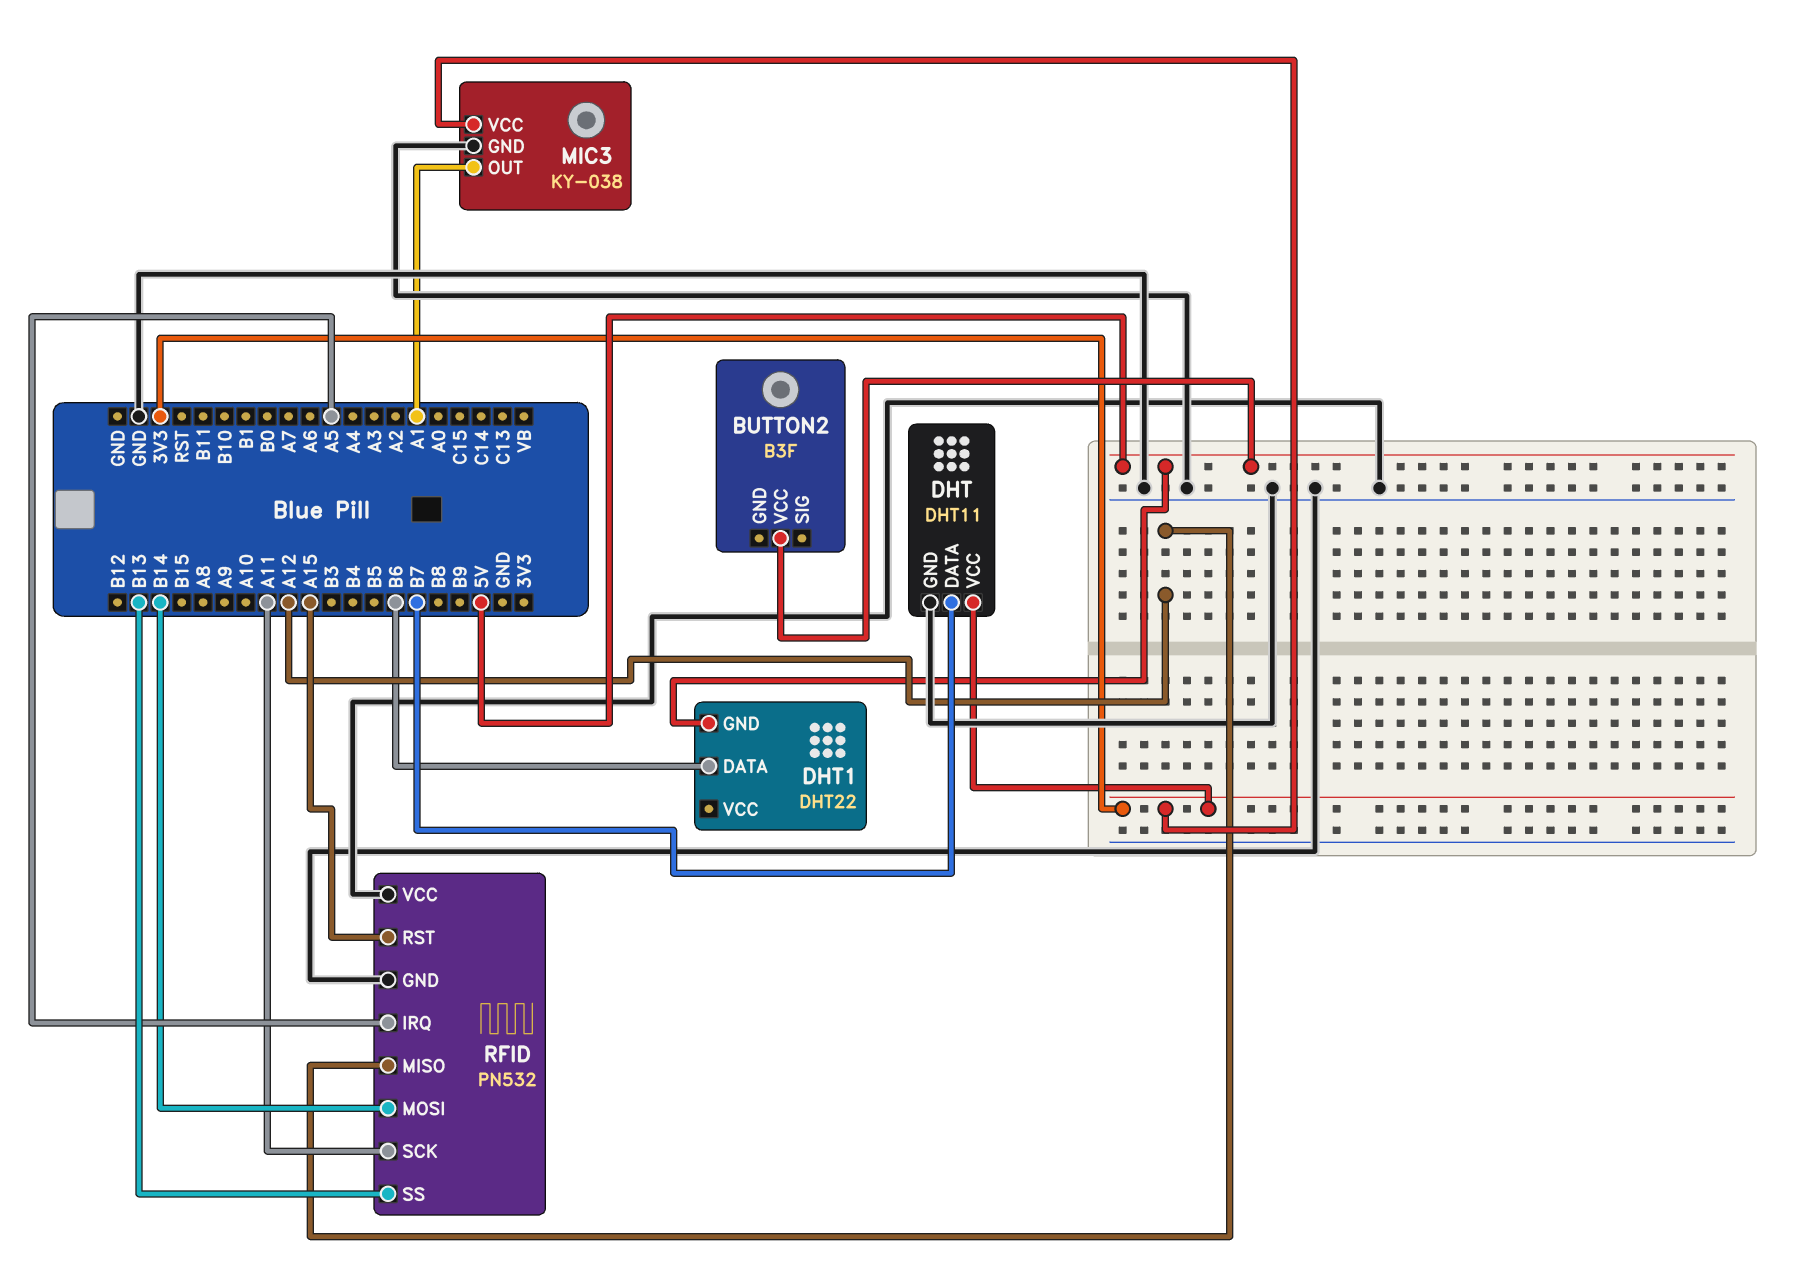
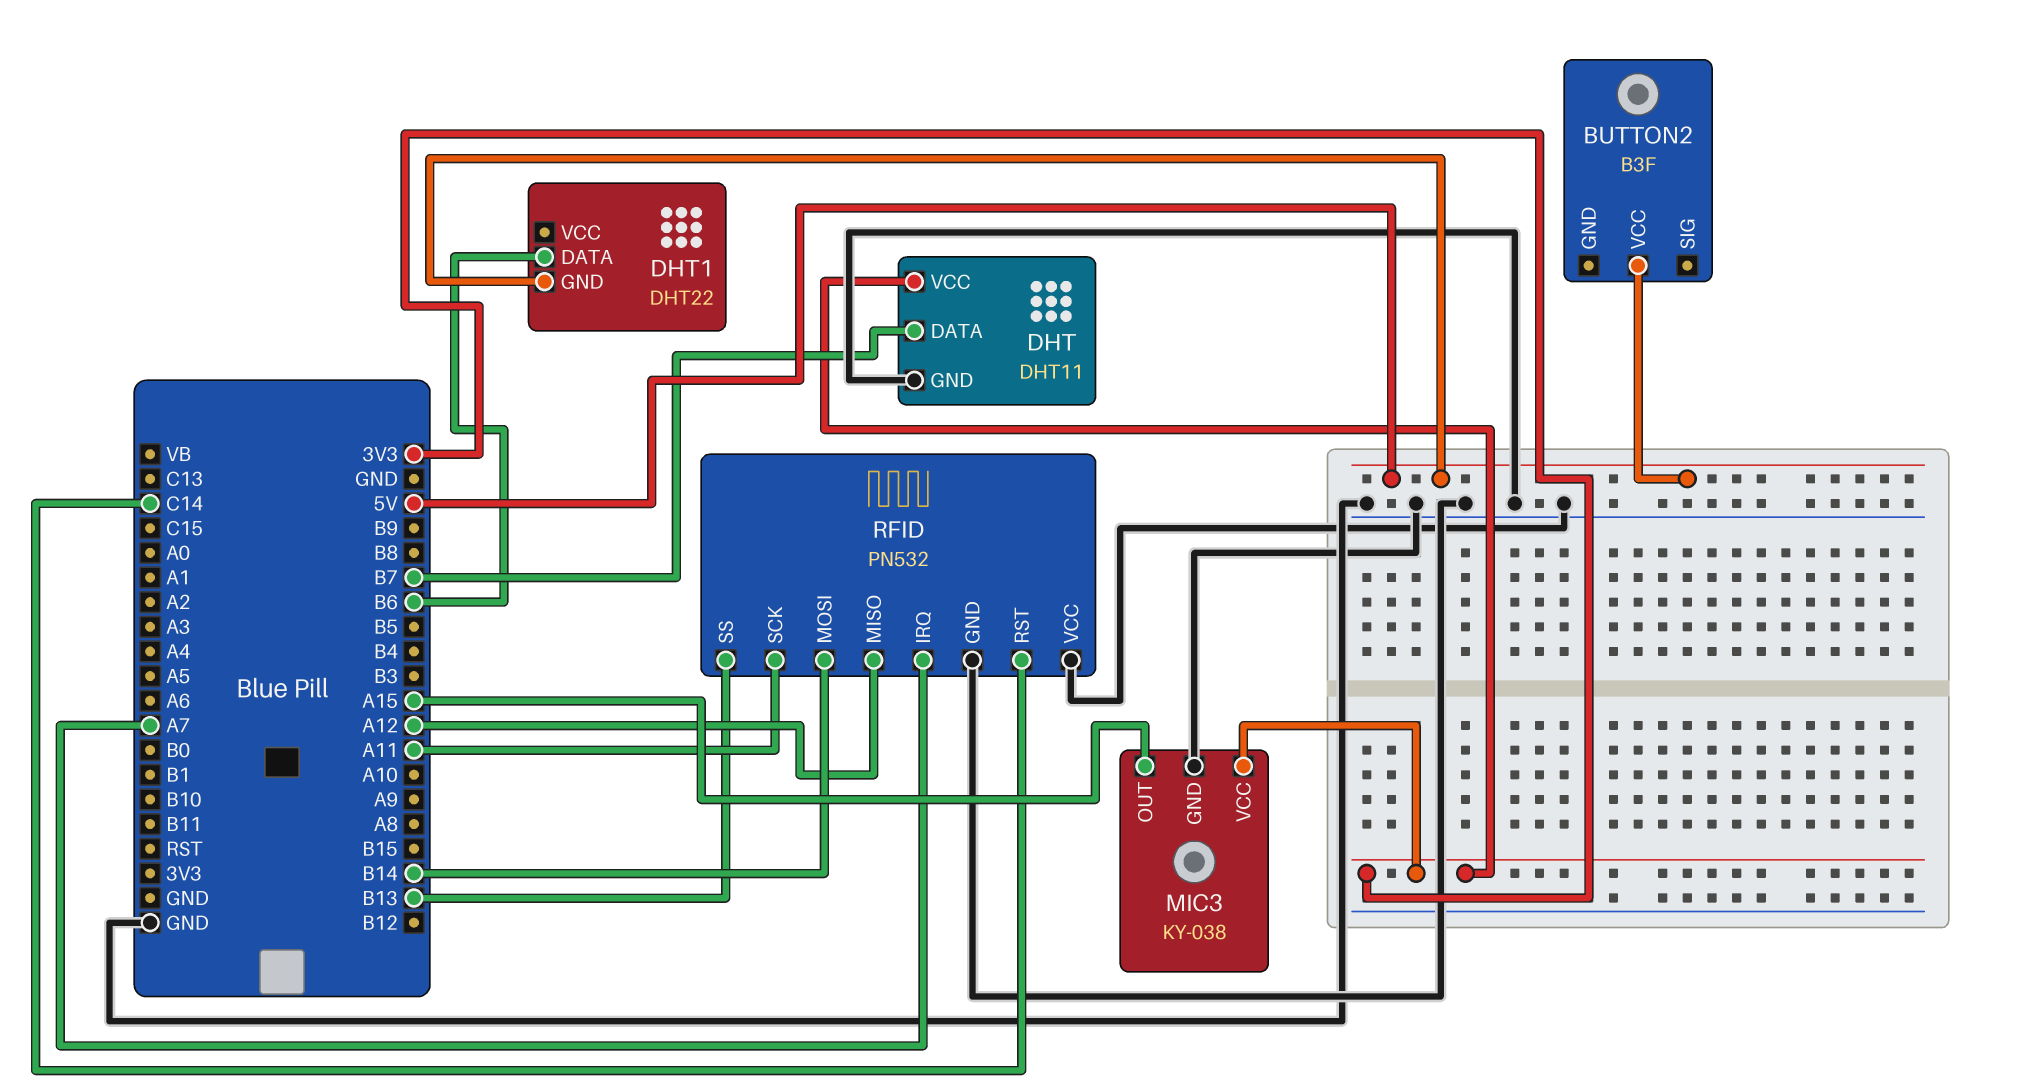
MIC3 pin OUT: A1 -> A15
RFID pin IRQ: A5 -> A7
RFID pin RST: A15 -> C14

